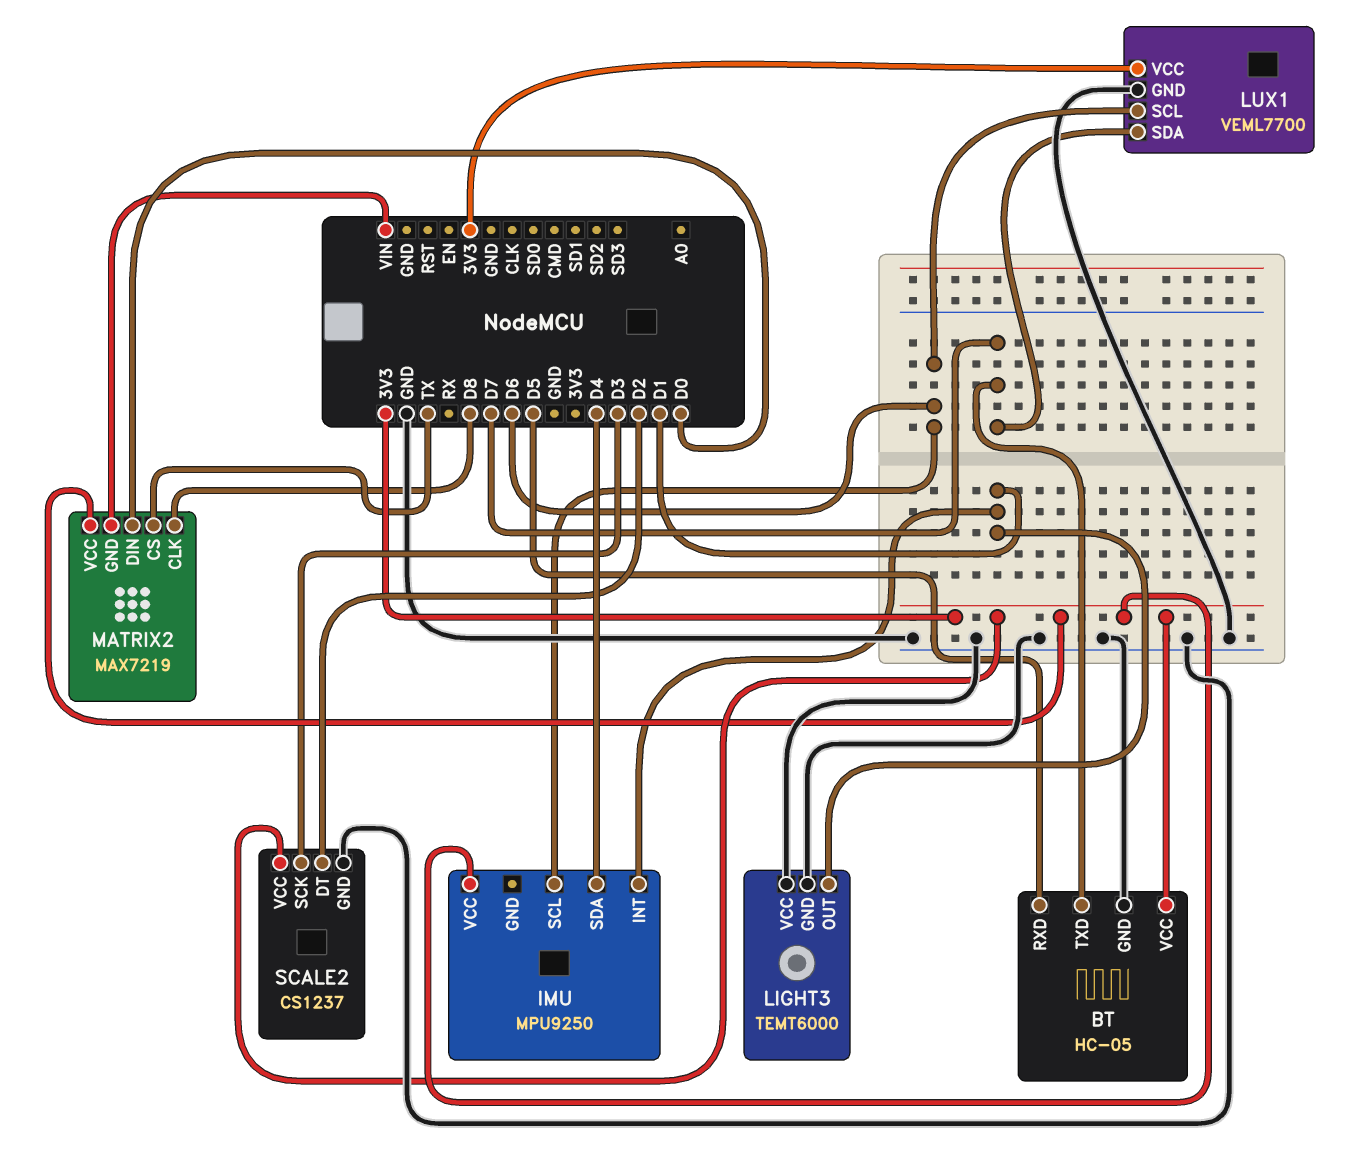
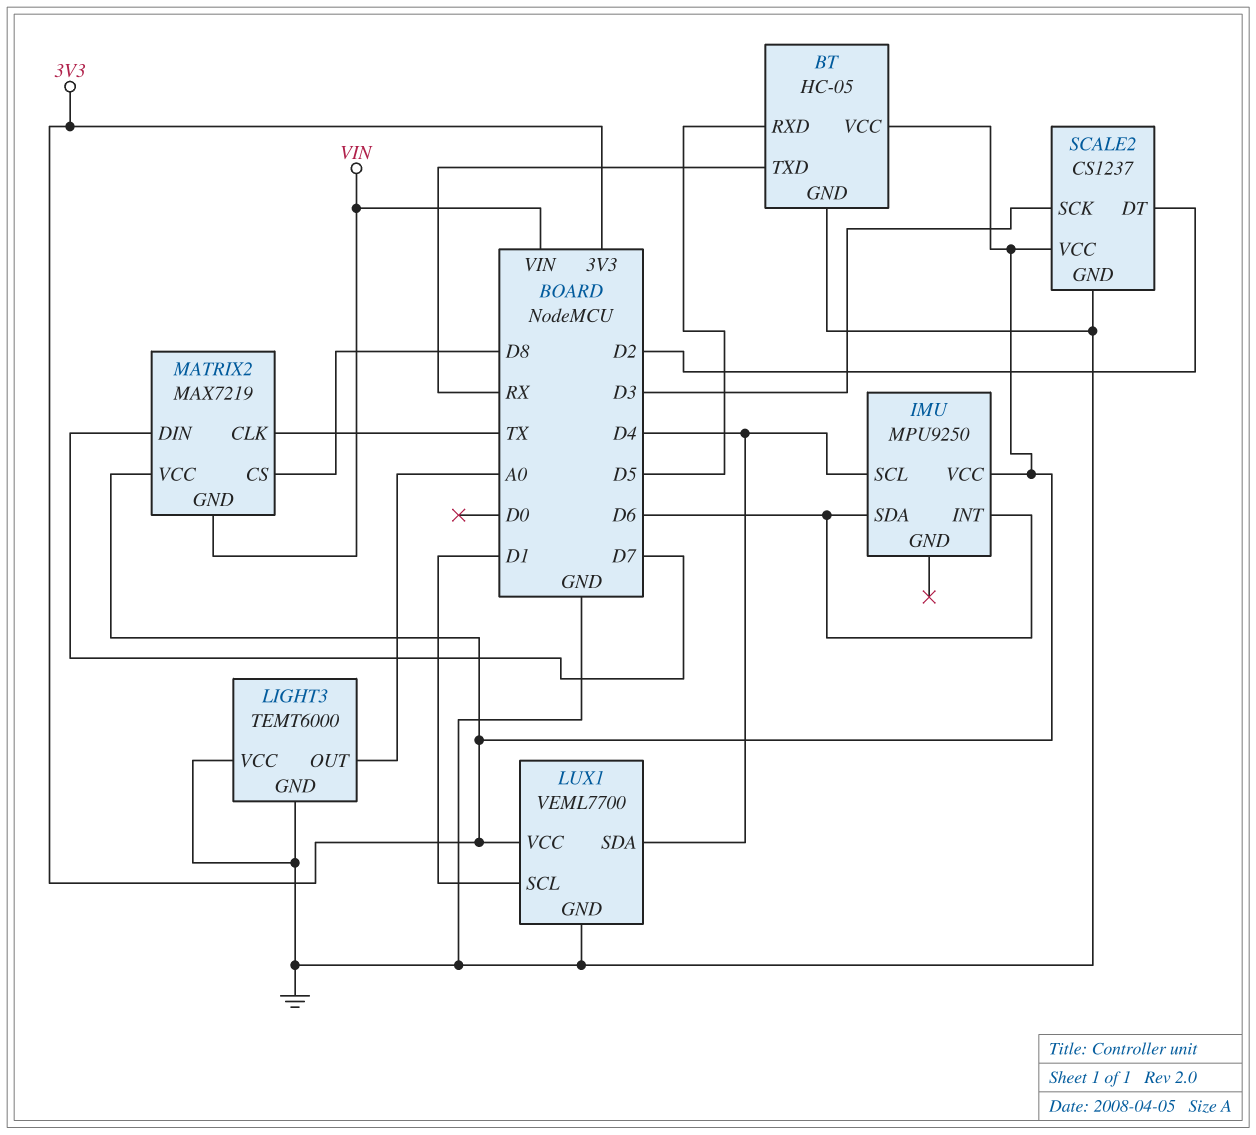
BT pin TXD: D7 -> RX
IMU pin INT: D1 -> D6
IMU pin SCL: D6 -> D4
IMU pin SDA: D4 -> D6
LIGHT3 pin OUT: D1 -> A0
LUX1 pin SCL: D6 -> D1
LUX1 pin SDA: D7 -> D4
MATRIX2 pin CLK: D8 -> TX
MATRIX2 pin CS: TX -> D8
MATRIX2 pin DIN: D0 -> D7

